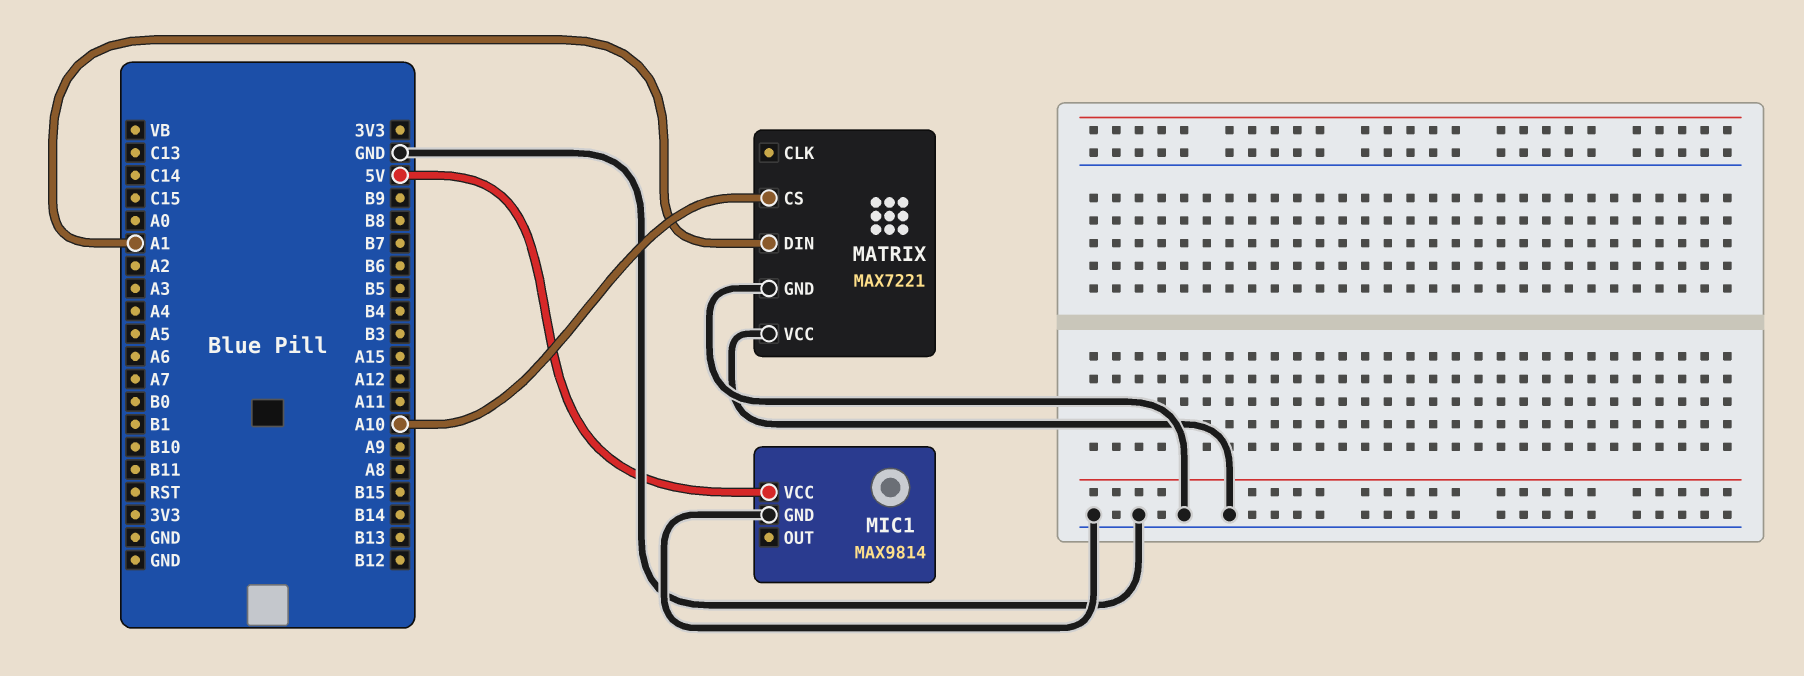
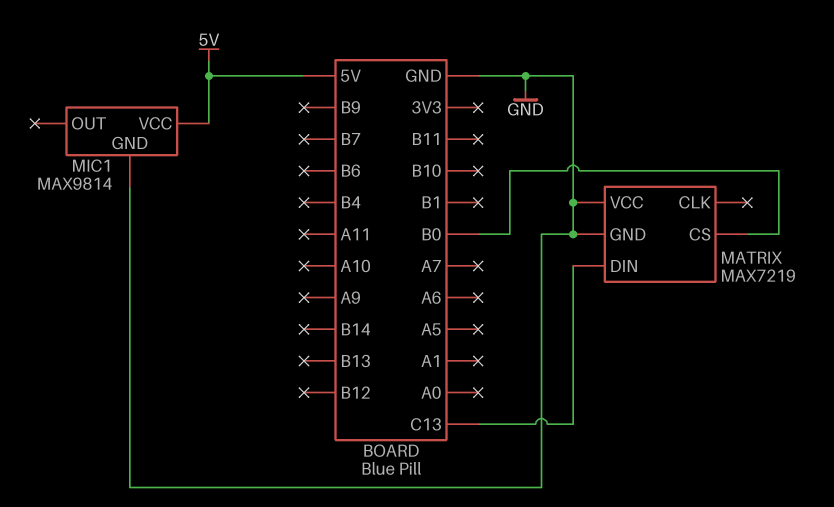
MATRIX: MAX7221 -> MAX7219
MATRIX pin CS: A10 -> B0
MATRIX pin DIN: A1 -> C13

